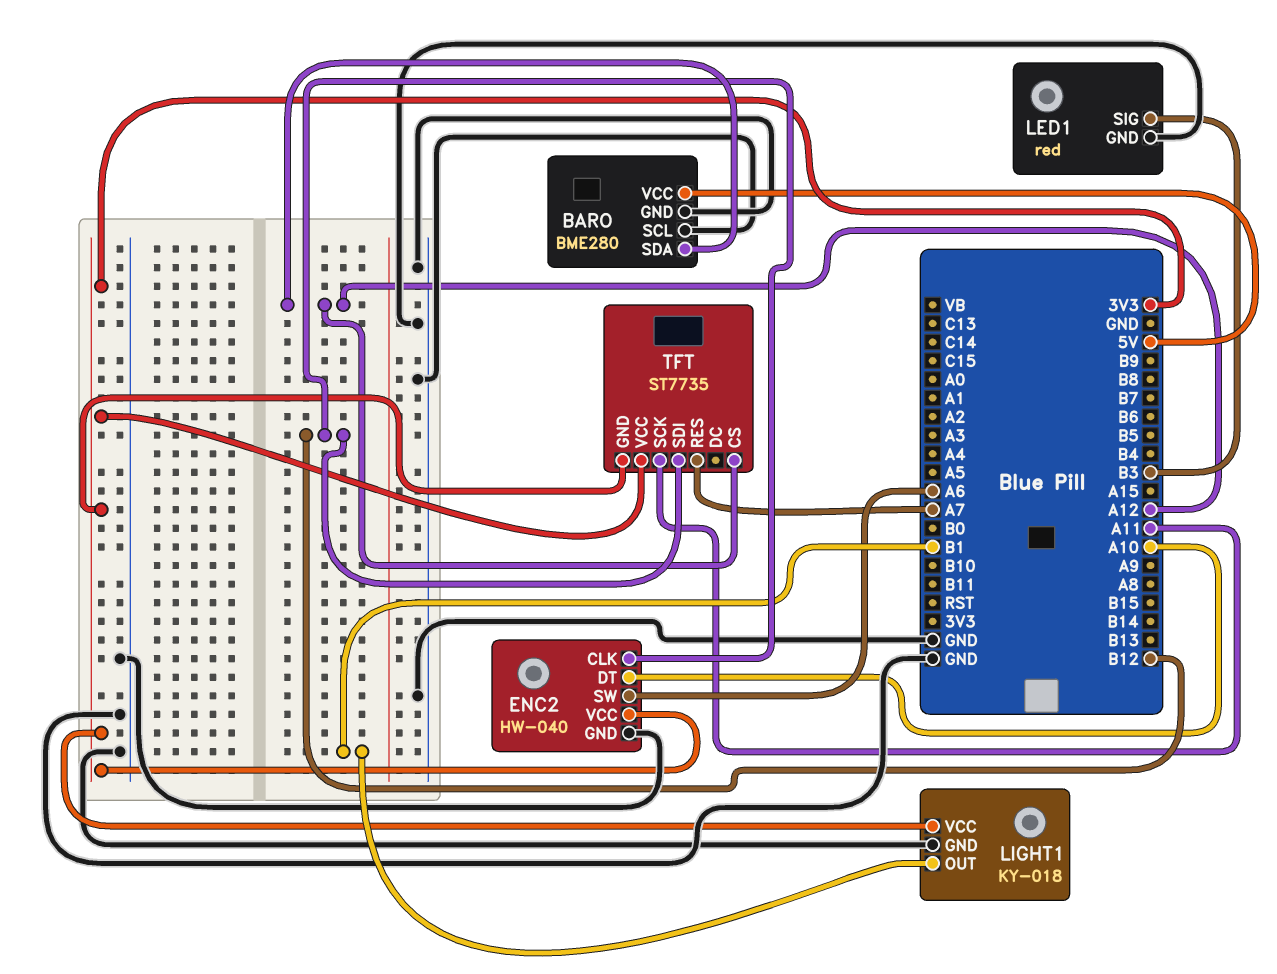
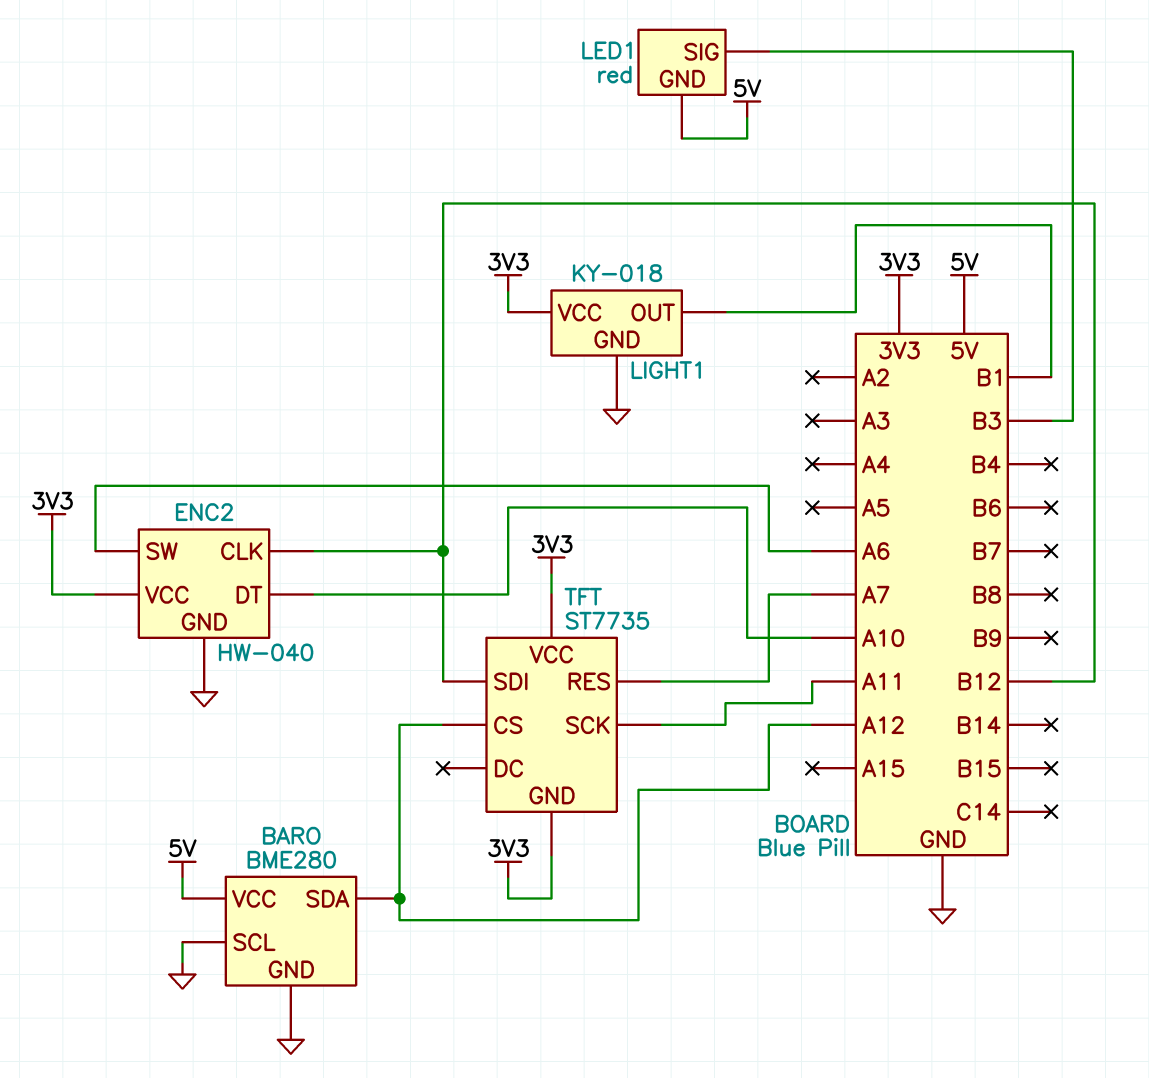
LED1 pin GND: GND -> 5V

